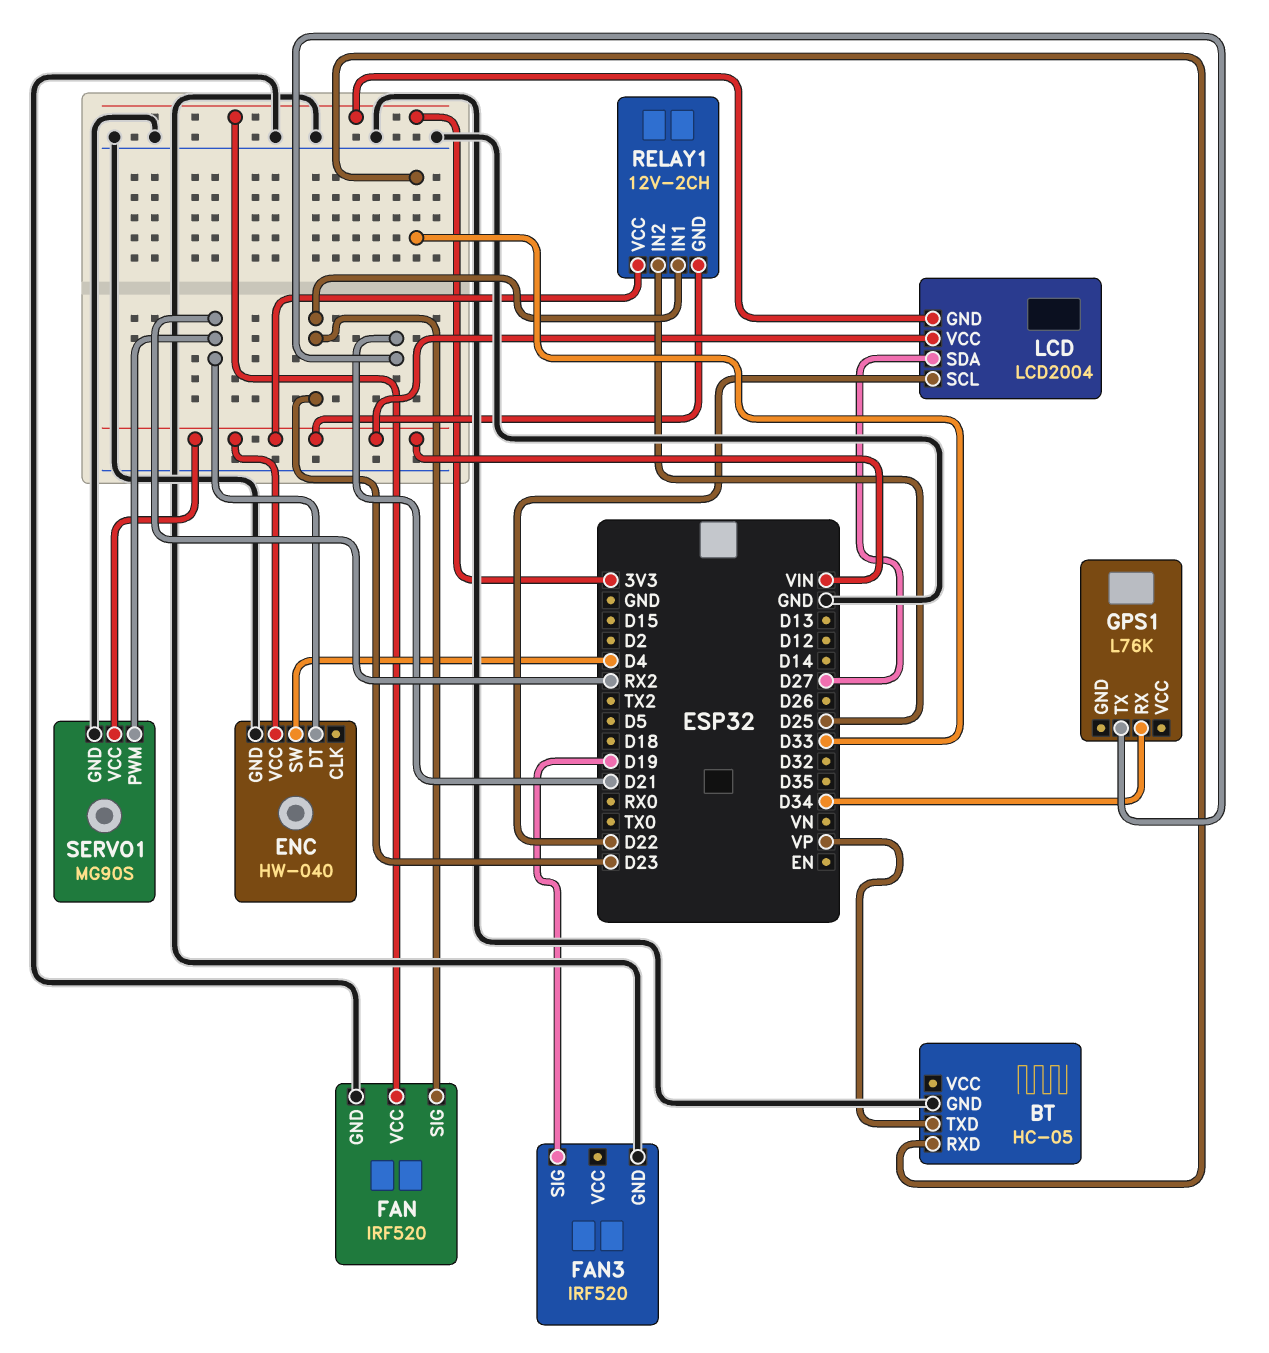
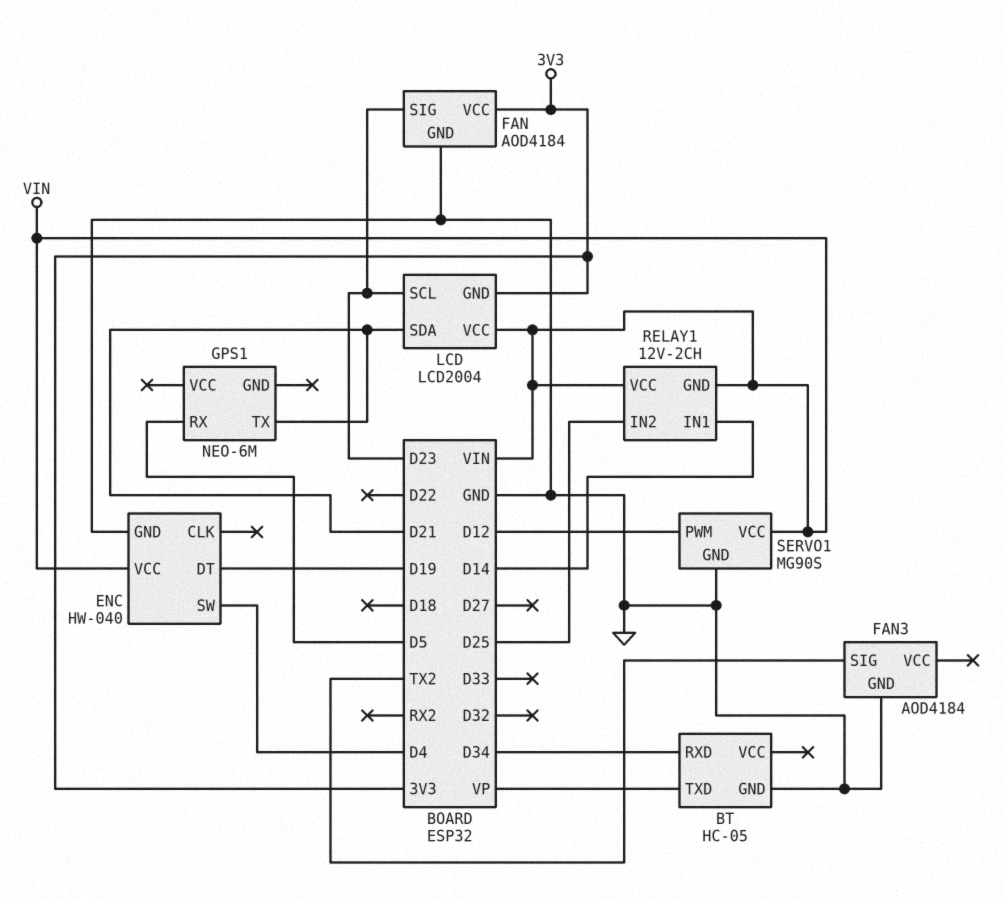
BT pin RXD: D33 -> D34
ENC pin DT: RX2 -> D19
FAN: IRF520 -> AOD4184
FAN3: IRF520 -> AOD4184
FAN3 pin SIG: D19 -> TX2
GPS1: L76K -> NEO-6M
GPS1 pin RX: D34 -> D5
LCD pin SCL: D22 -> D23
LCD pin SDA: D27 -> D21
RELAY1 pin IN1: D23 -> D14
SERVO1 pin PWM: RX2 -> D12

